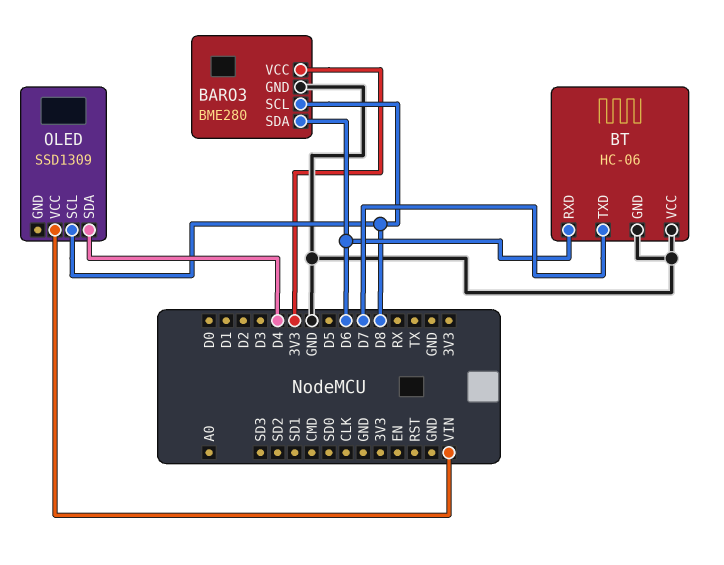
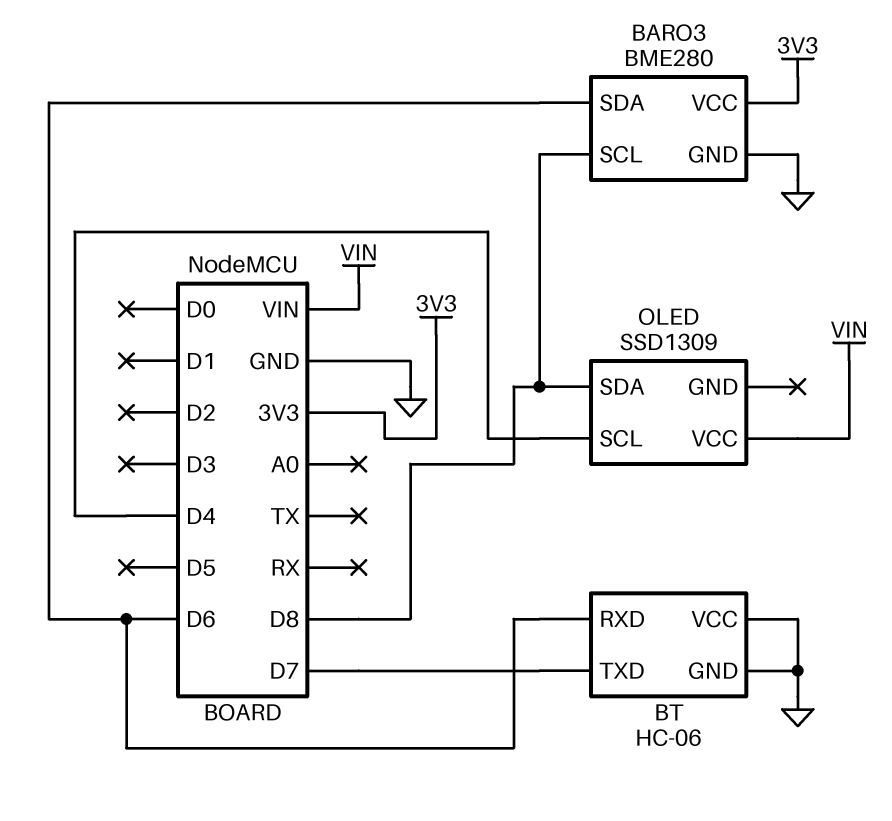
OLED pin SCL: D8 -> D4
OLED pin SDA: D4 -> D8

